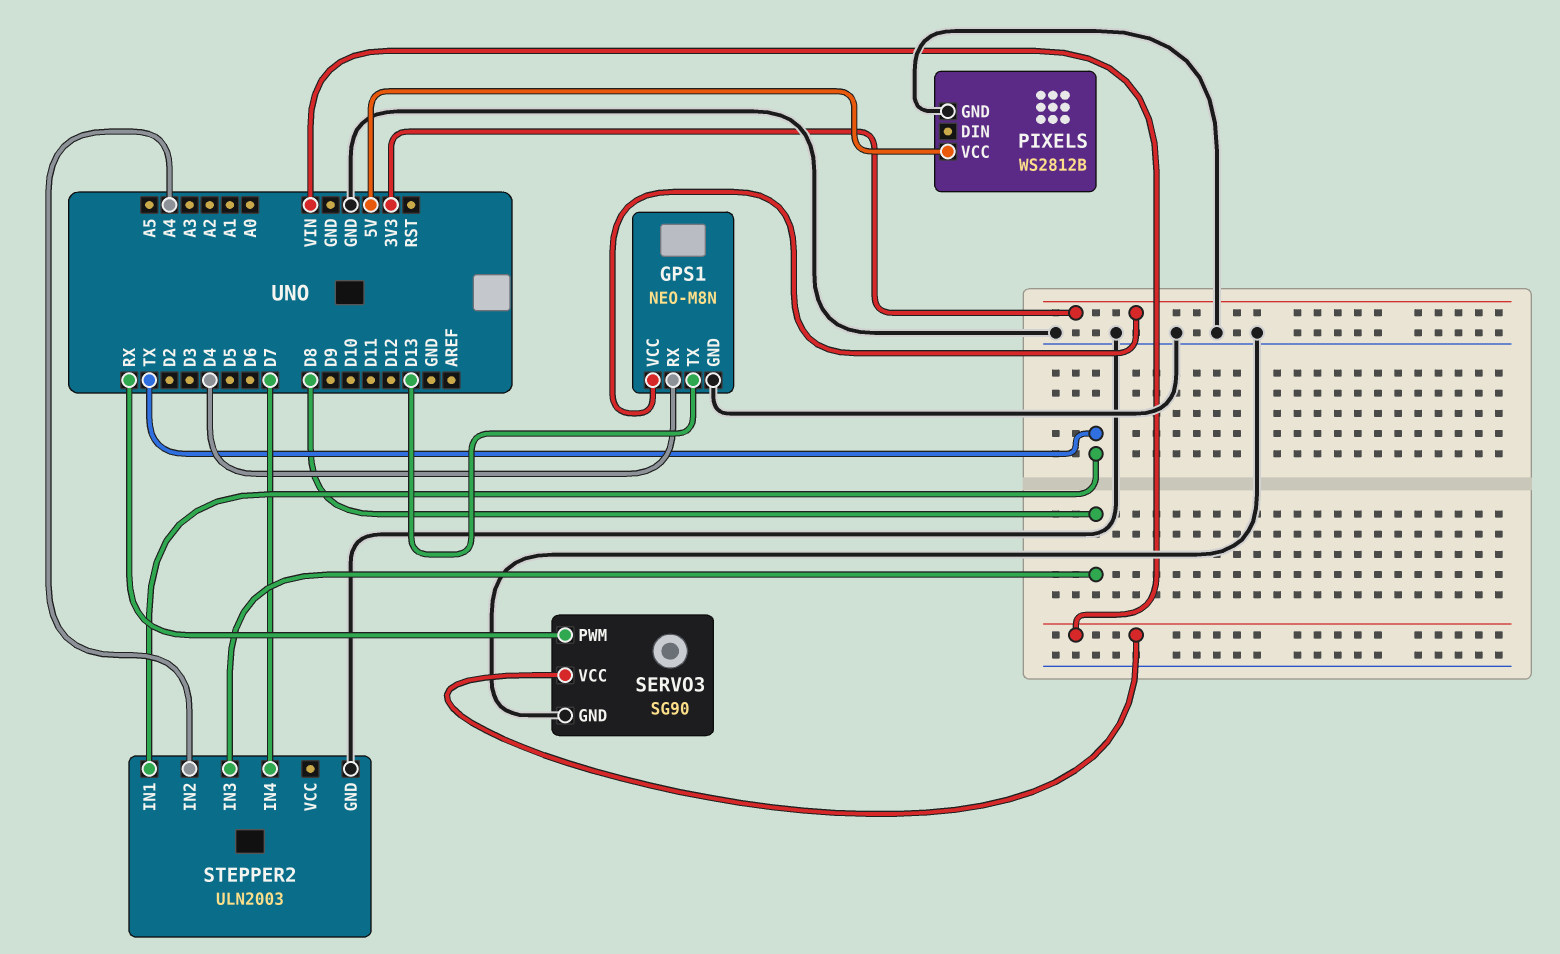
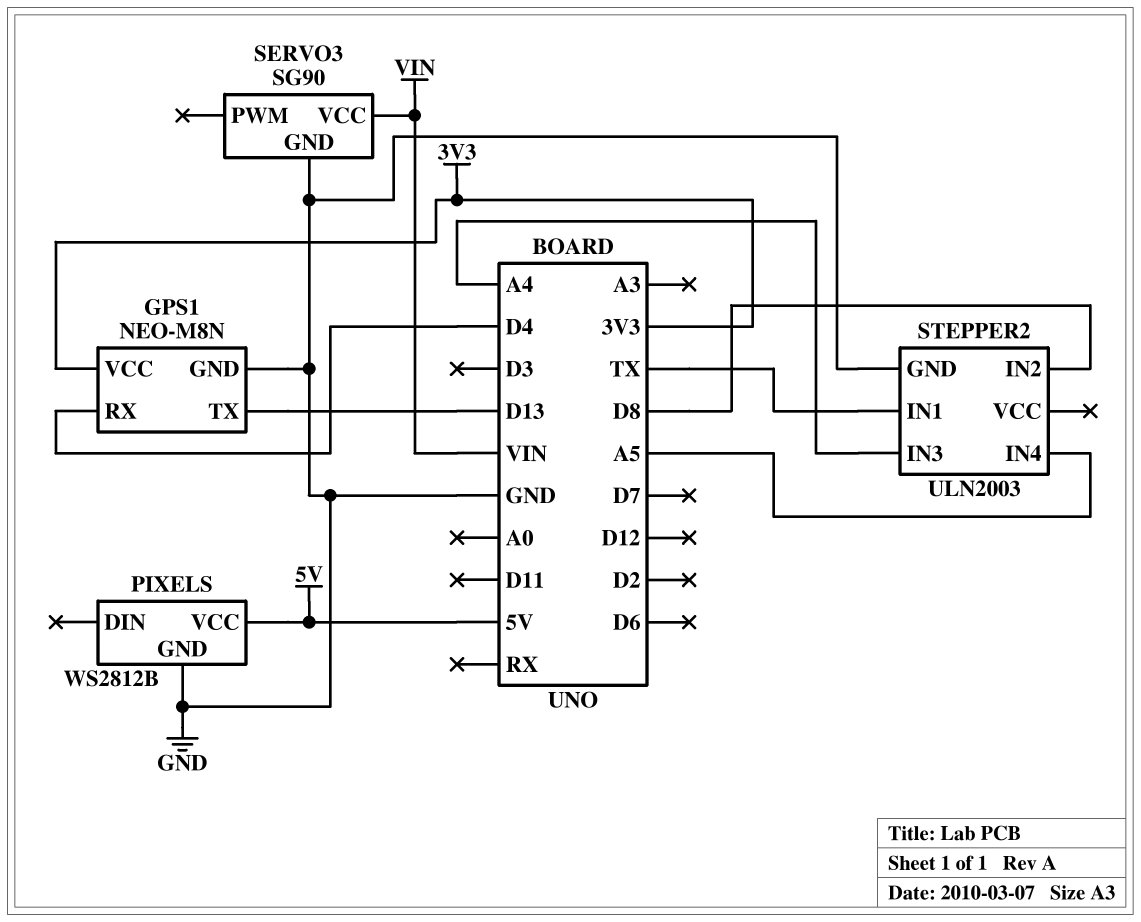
SERVO3 pin PWM: RX -> none
STEPPER2 pin IN2: A4 -> D8
STEPPER2 pin IN3: D8 -> A4
STEPPER2 pin IN4: D7 -> A5

